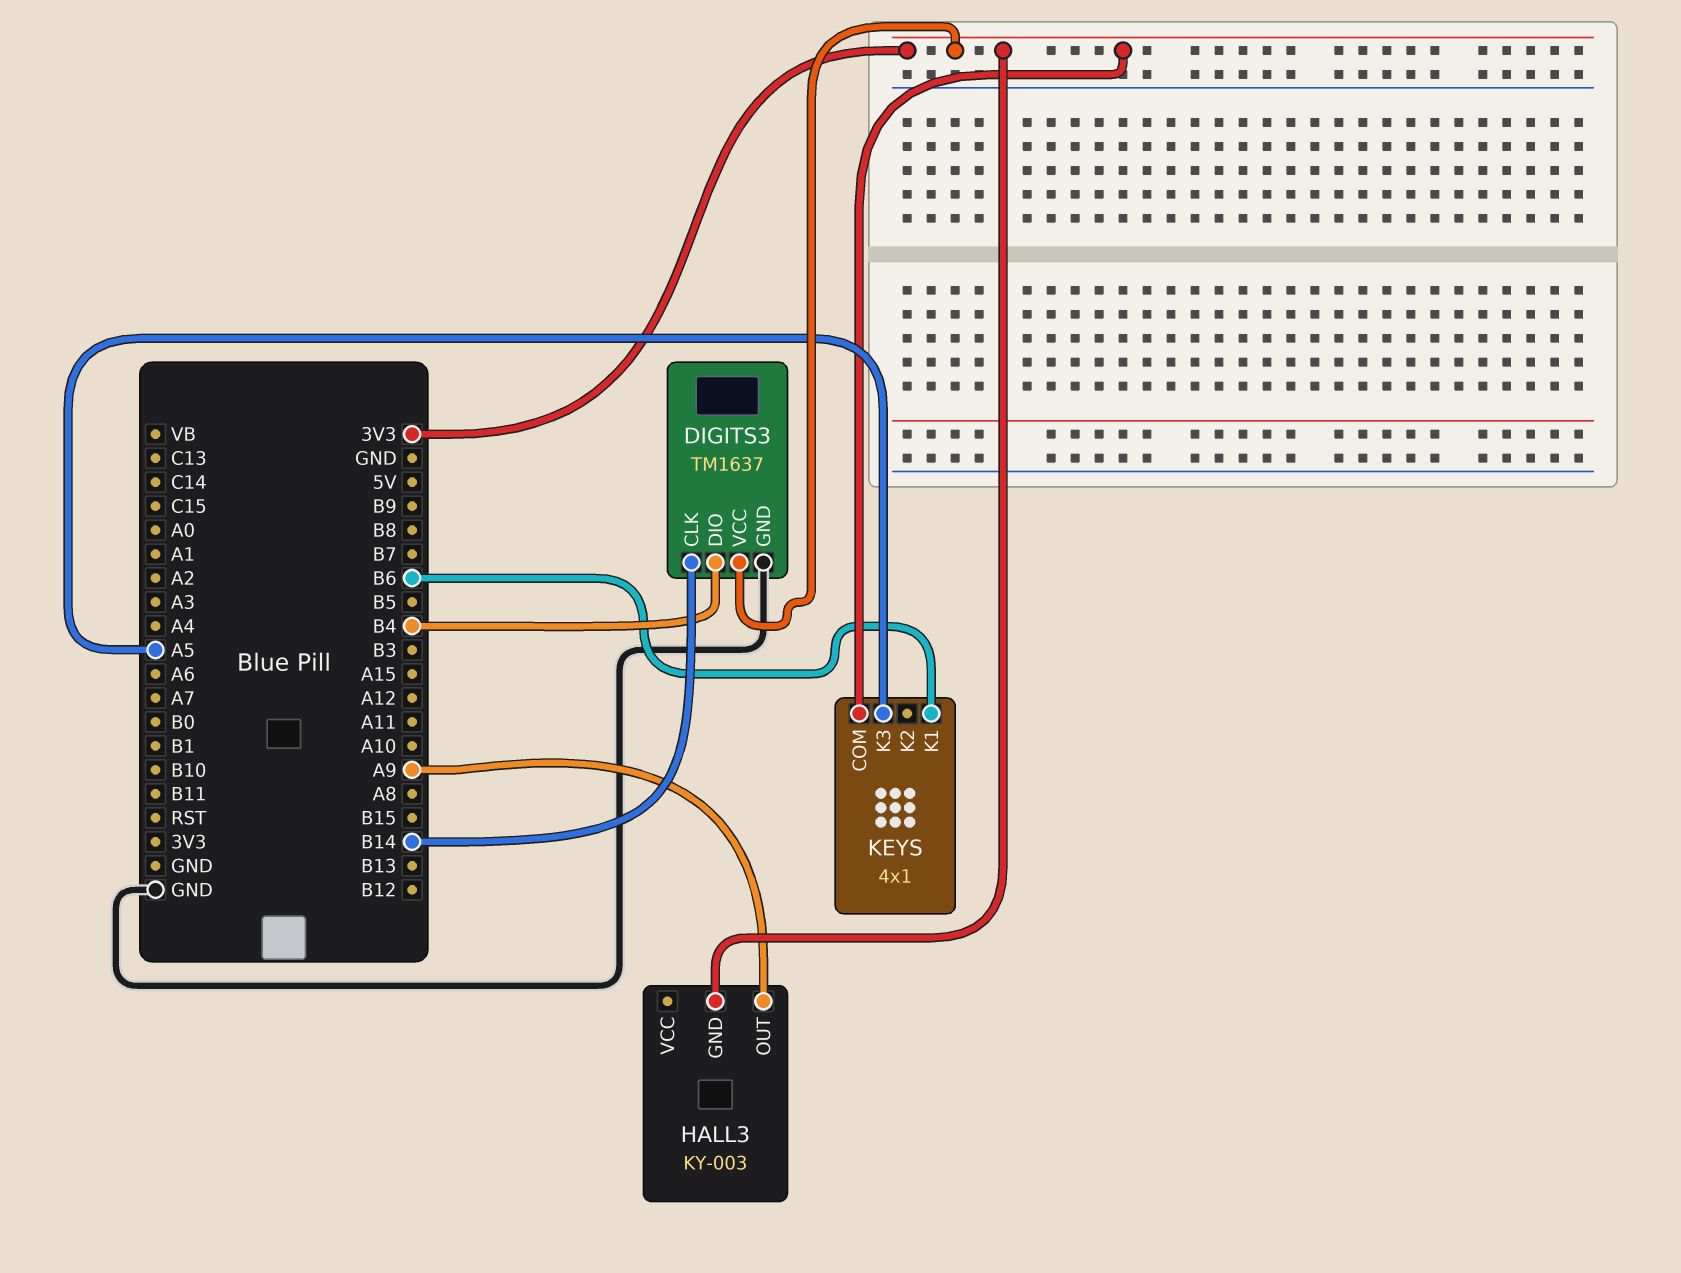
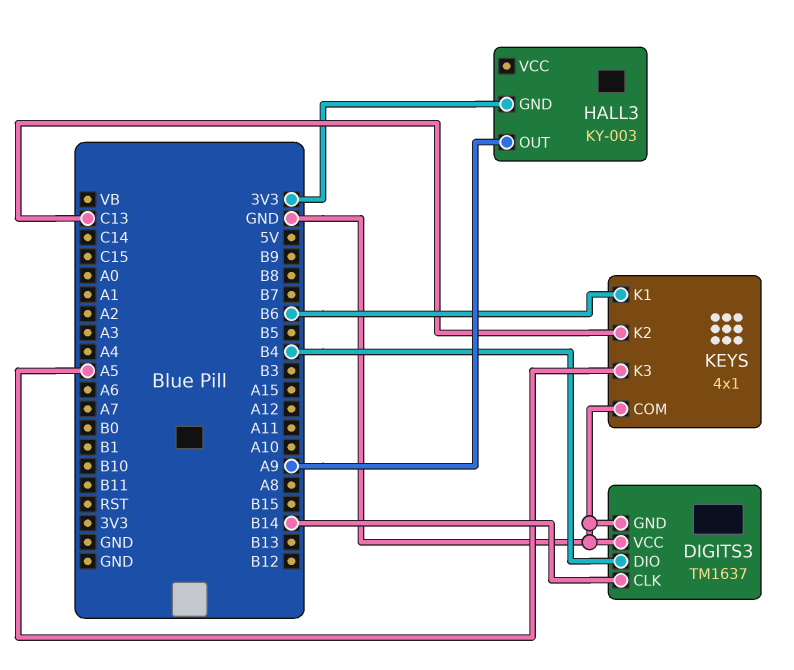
DIGITS3 pin VCC: 3V3 -> GND
KEYS pin COM: 3V3 -> GND
KEYS pin K2: none -> C13

